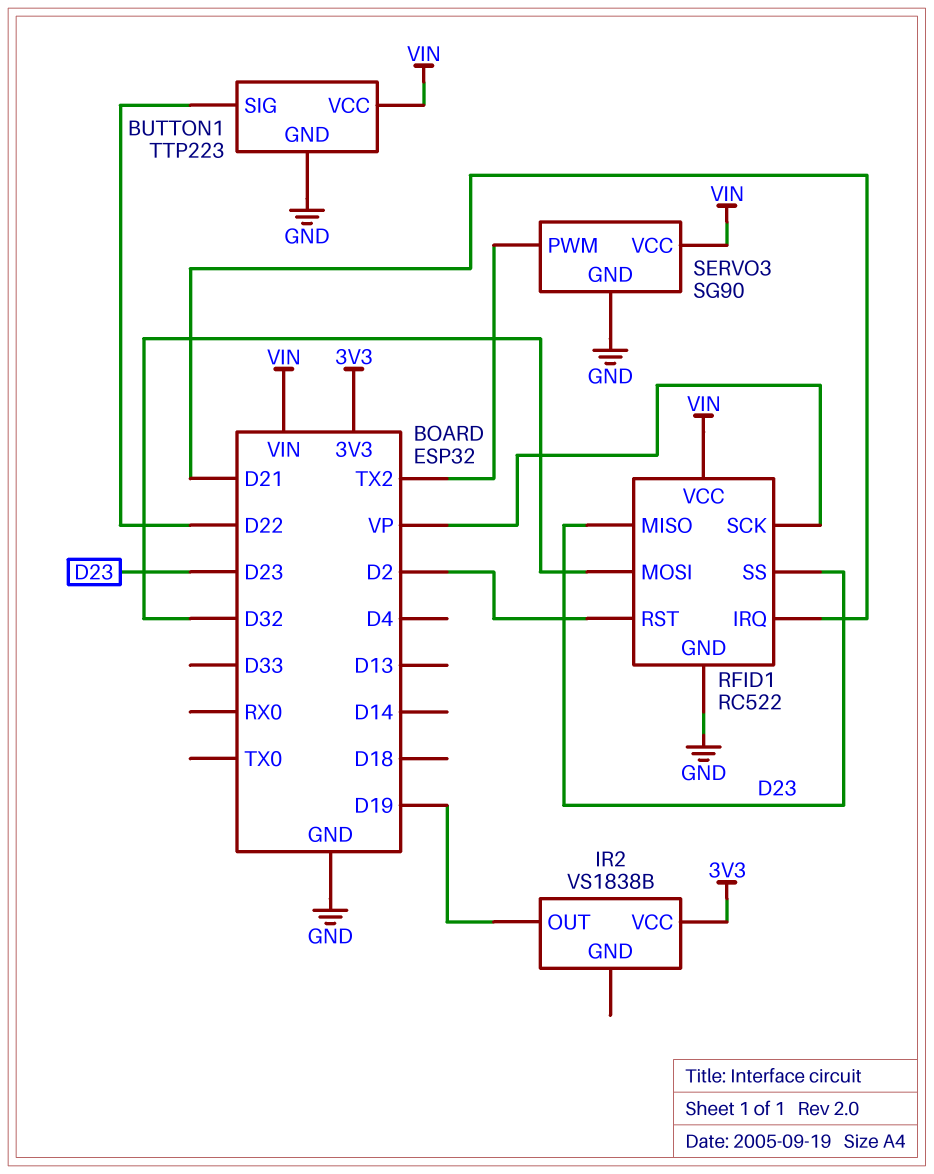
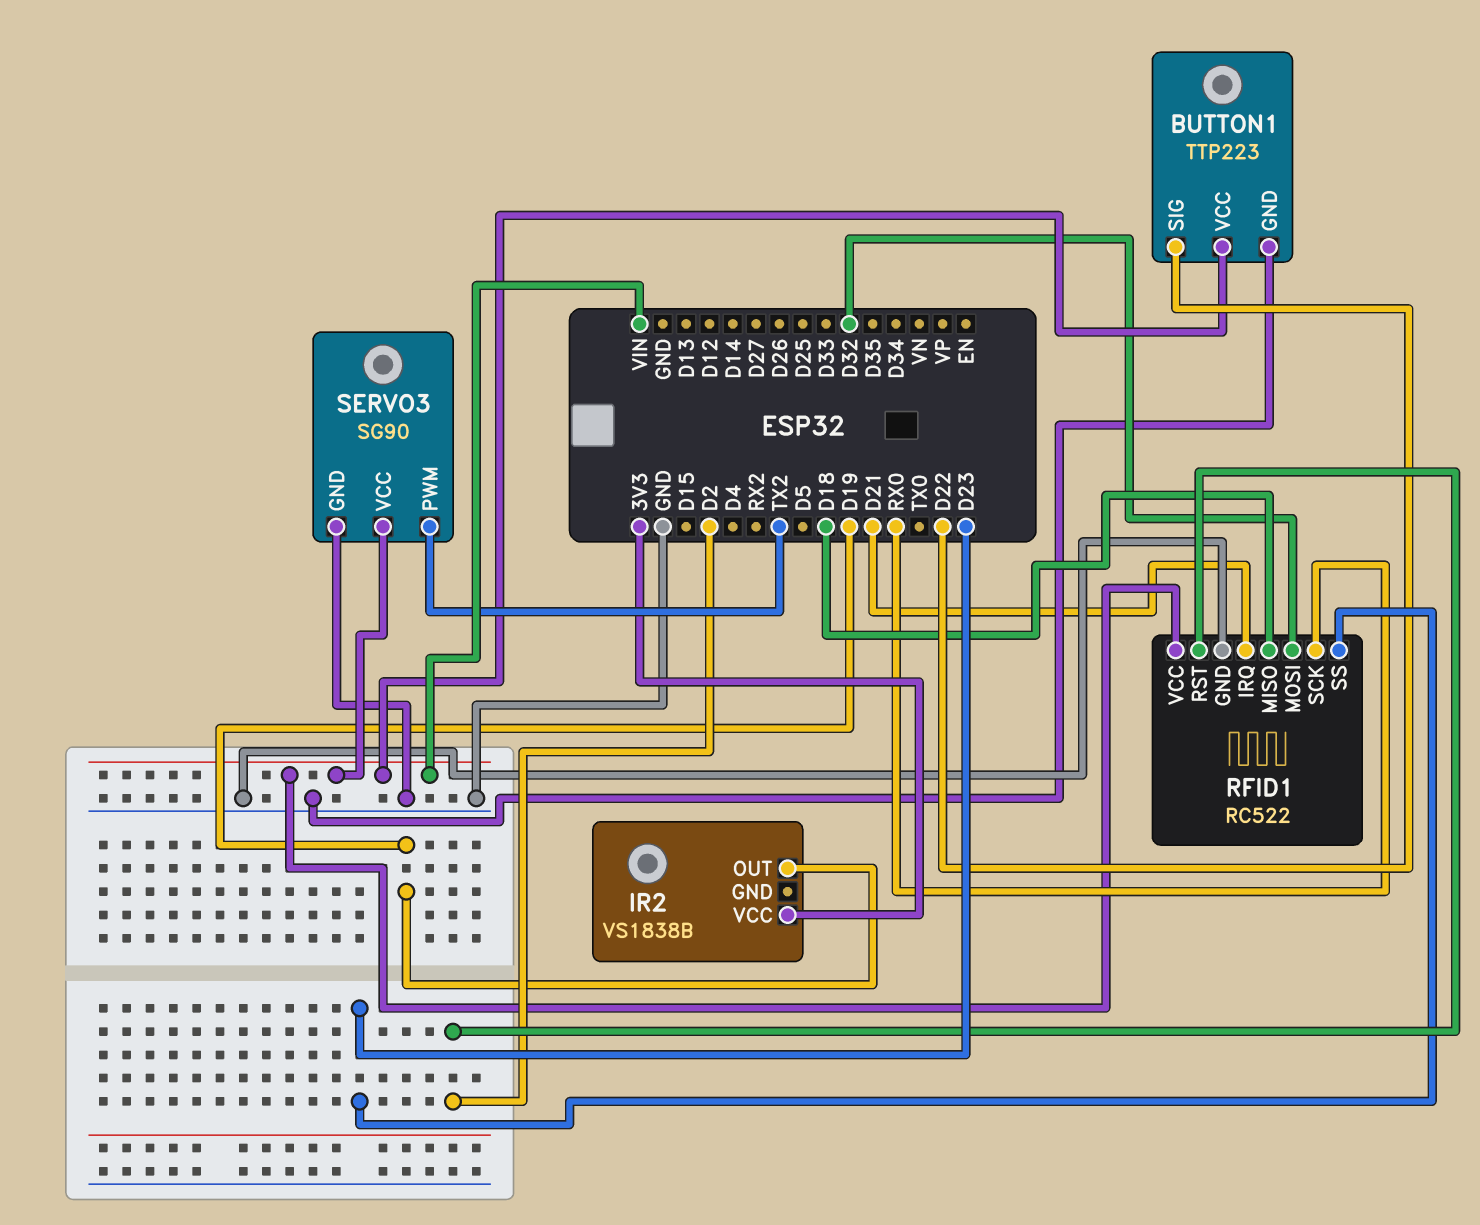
RFID1 pin MISO: D23 -> D18
RFID1 pin SCK: VP -> RX0

